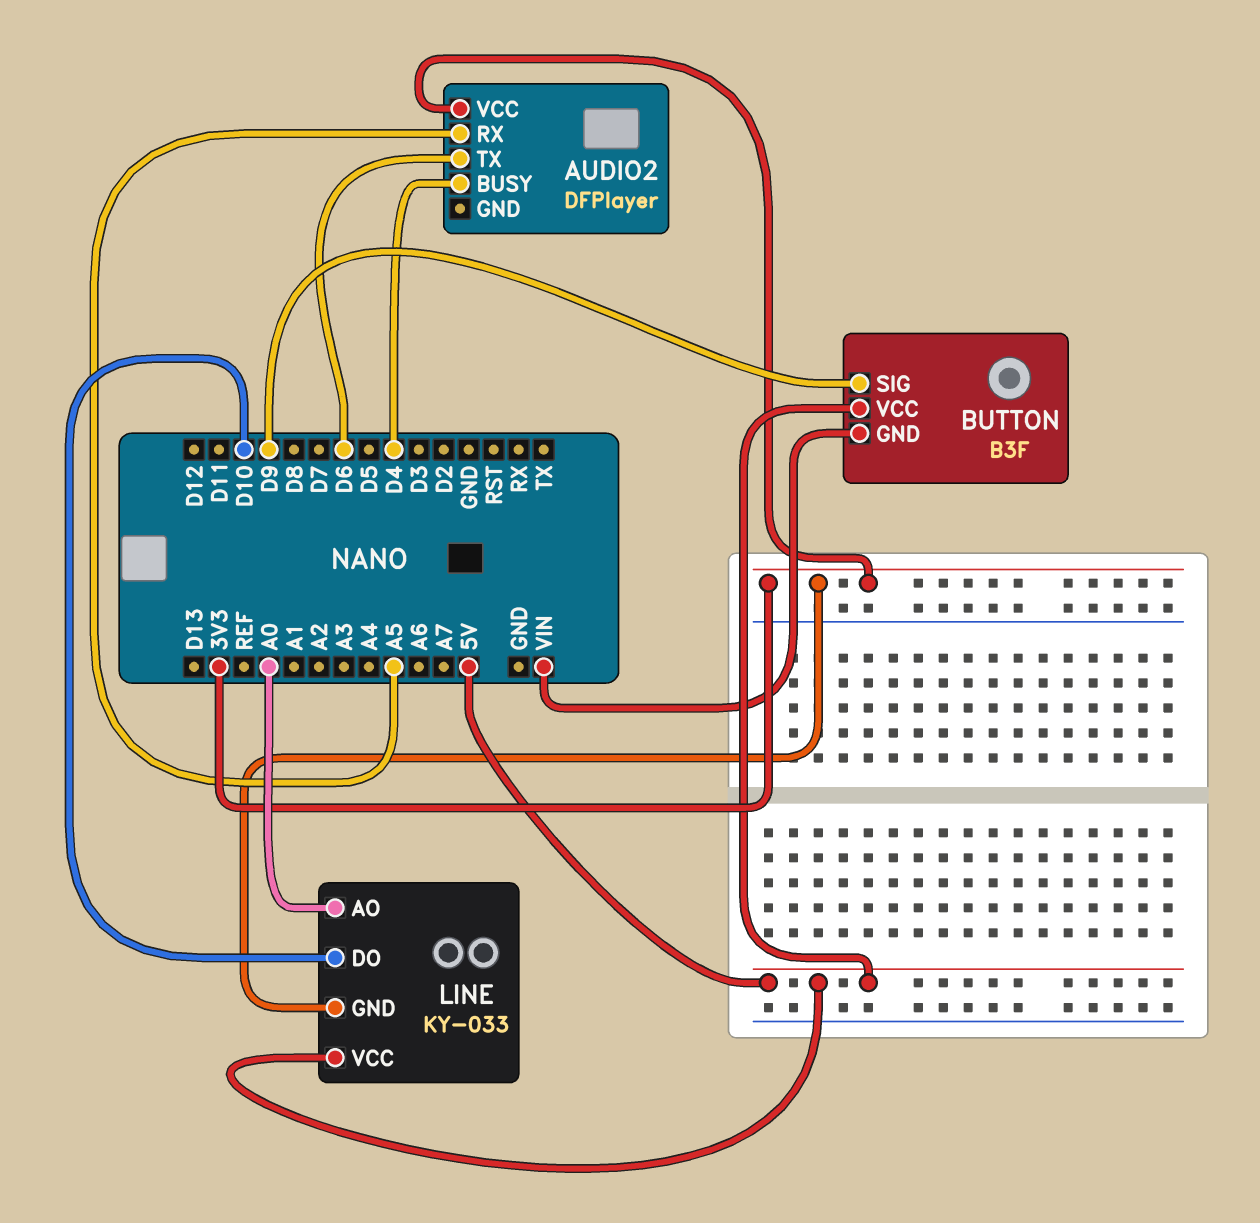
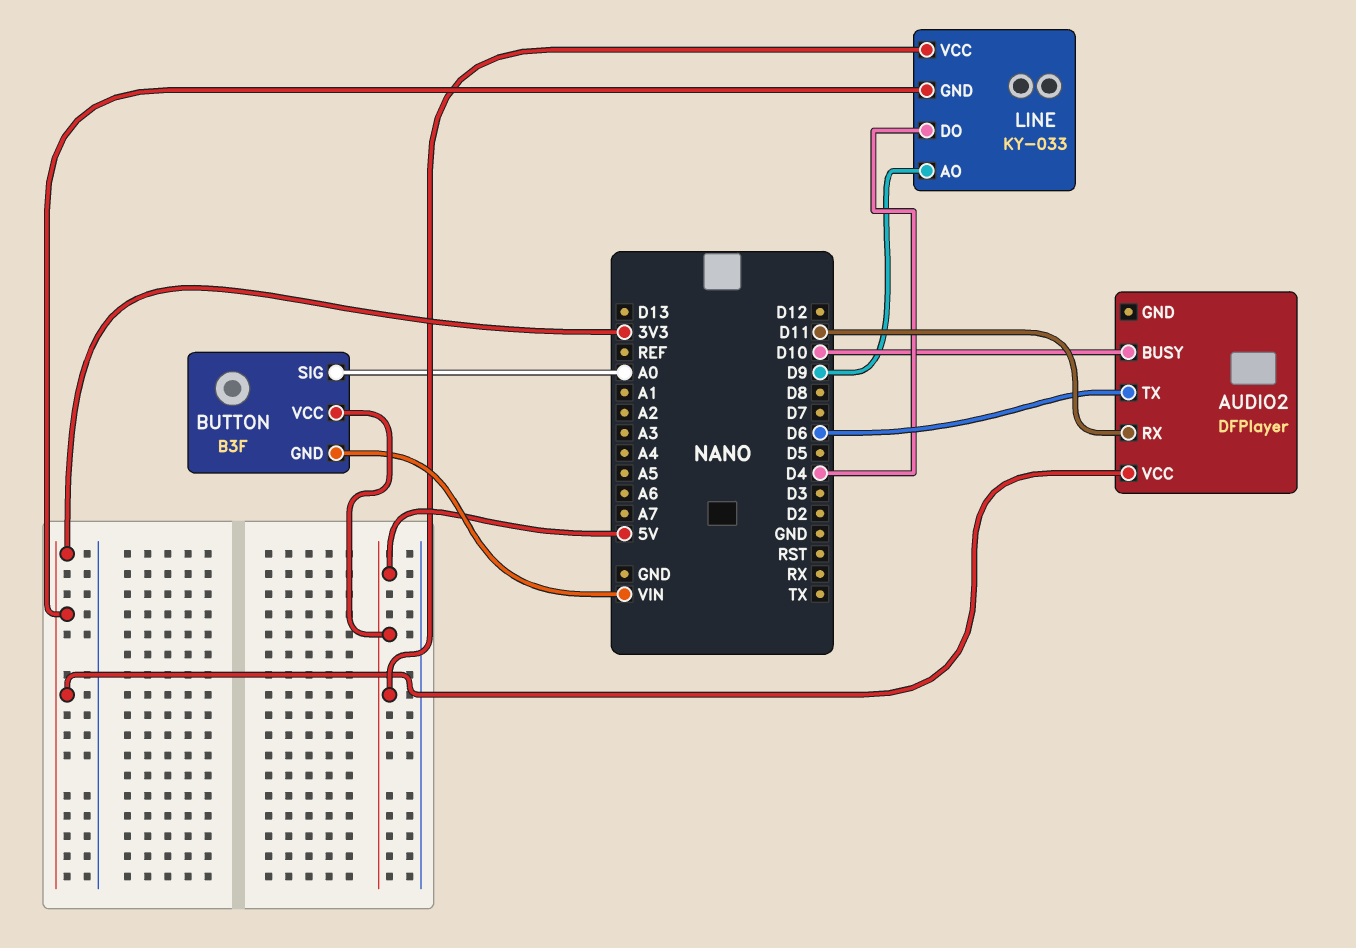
AUDIO2 pin BUSY: D4 -> D10
AUDIO2 pin RX: A5 -> D11
BUTTON pin SIG: D9 -> A0
LINE pin AO: A0 -> D9
LINE pin DO: D10 -> D4

